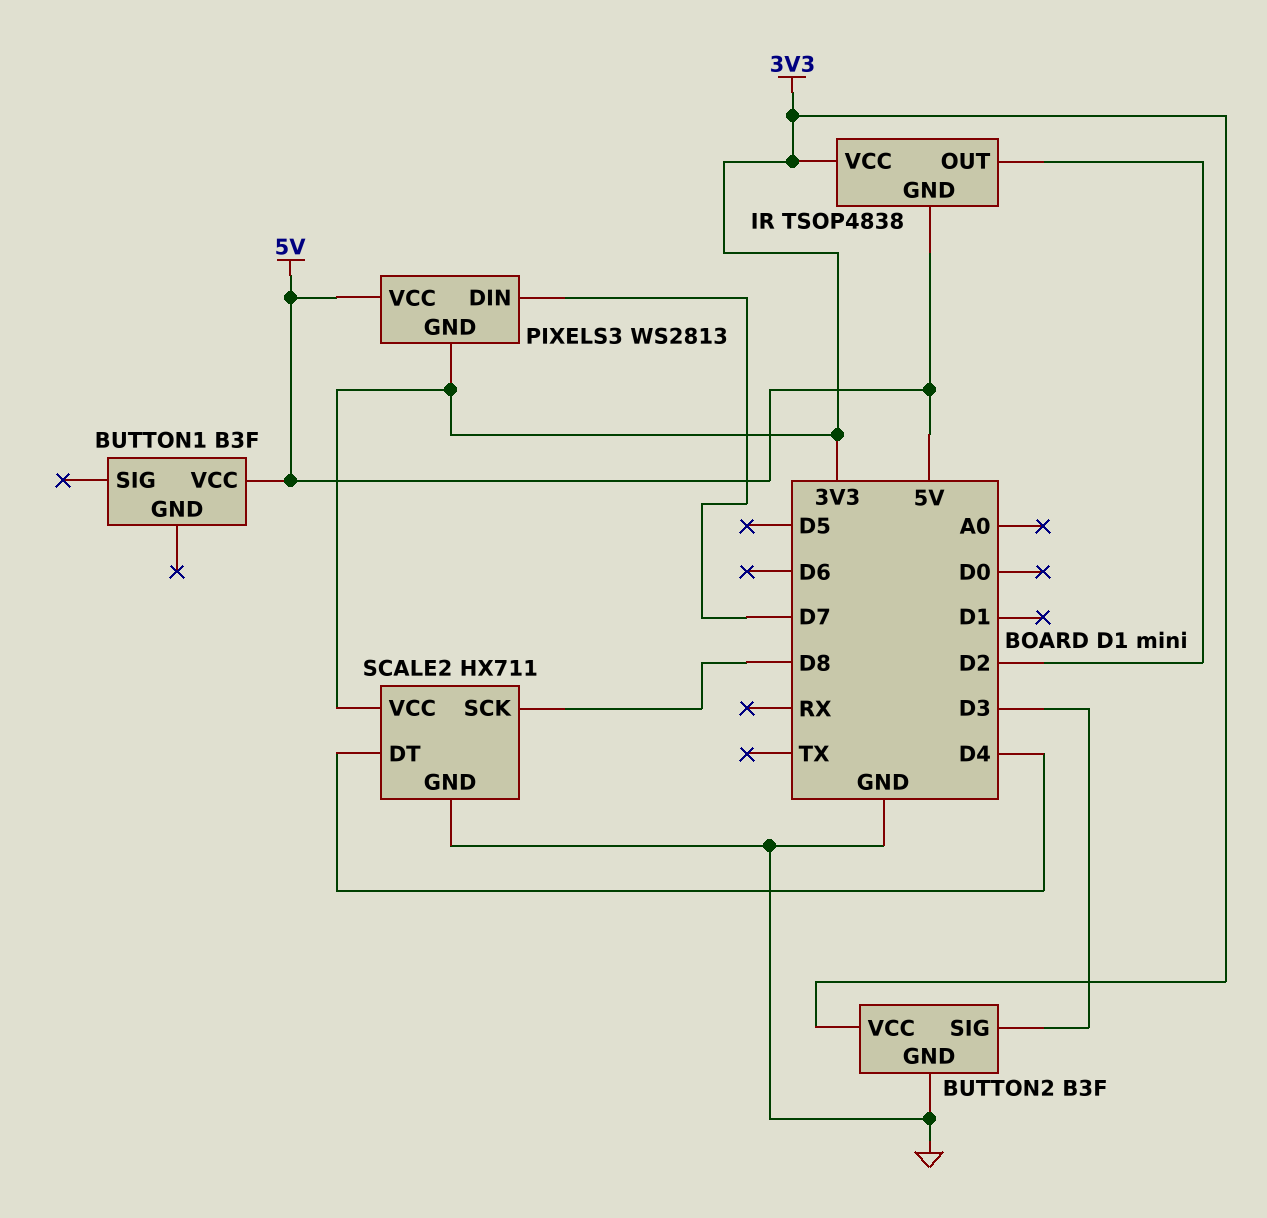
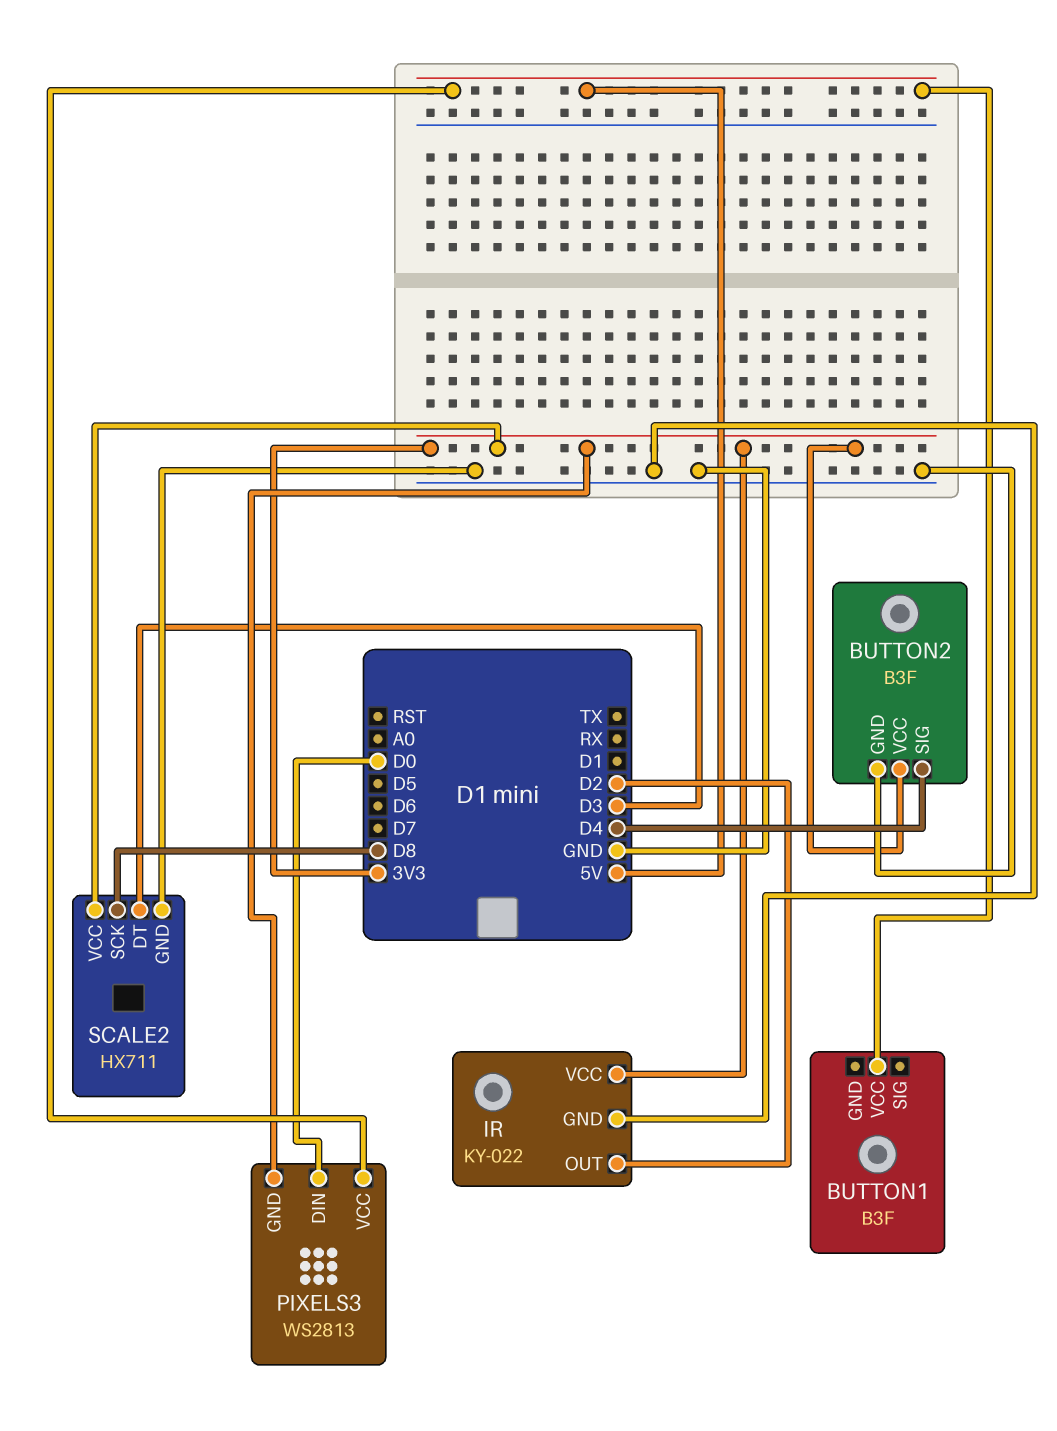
BUTTON2 pin SIG: D3 -> D4
IR: TSOP4838 -> KY-022
IR pin GND: 5V -> GND
PIXELS3 pin DIN: D7 -> D0
SCALE2 pin DT: D4 -> D3

